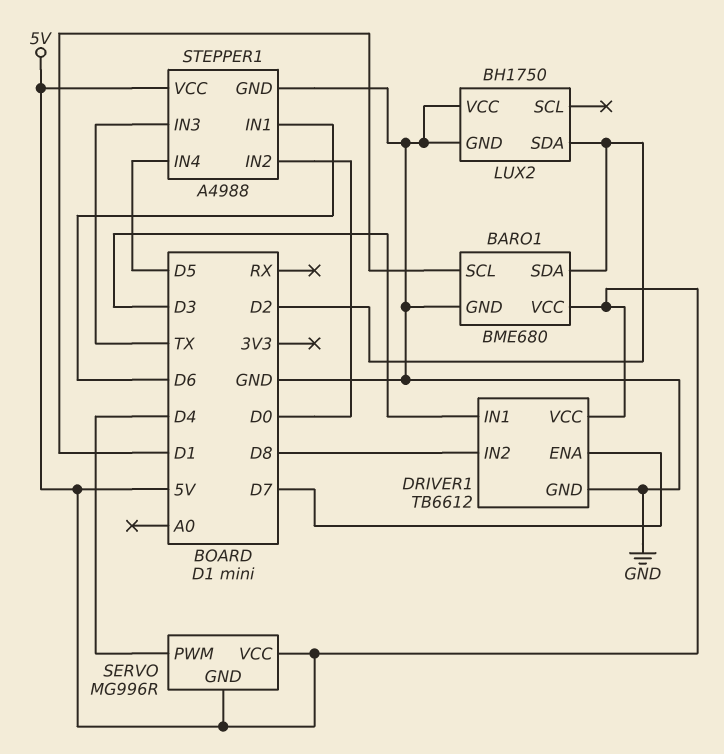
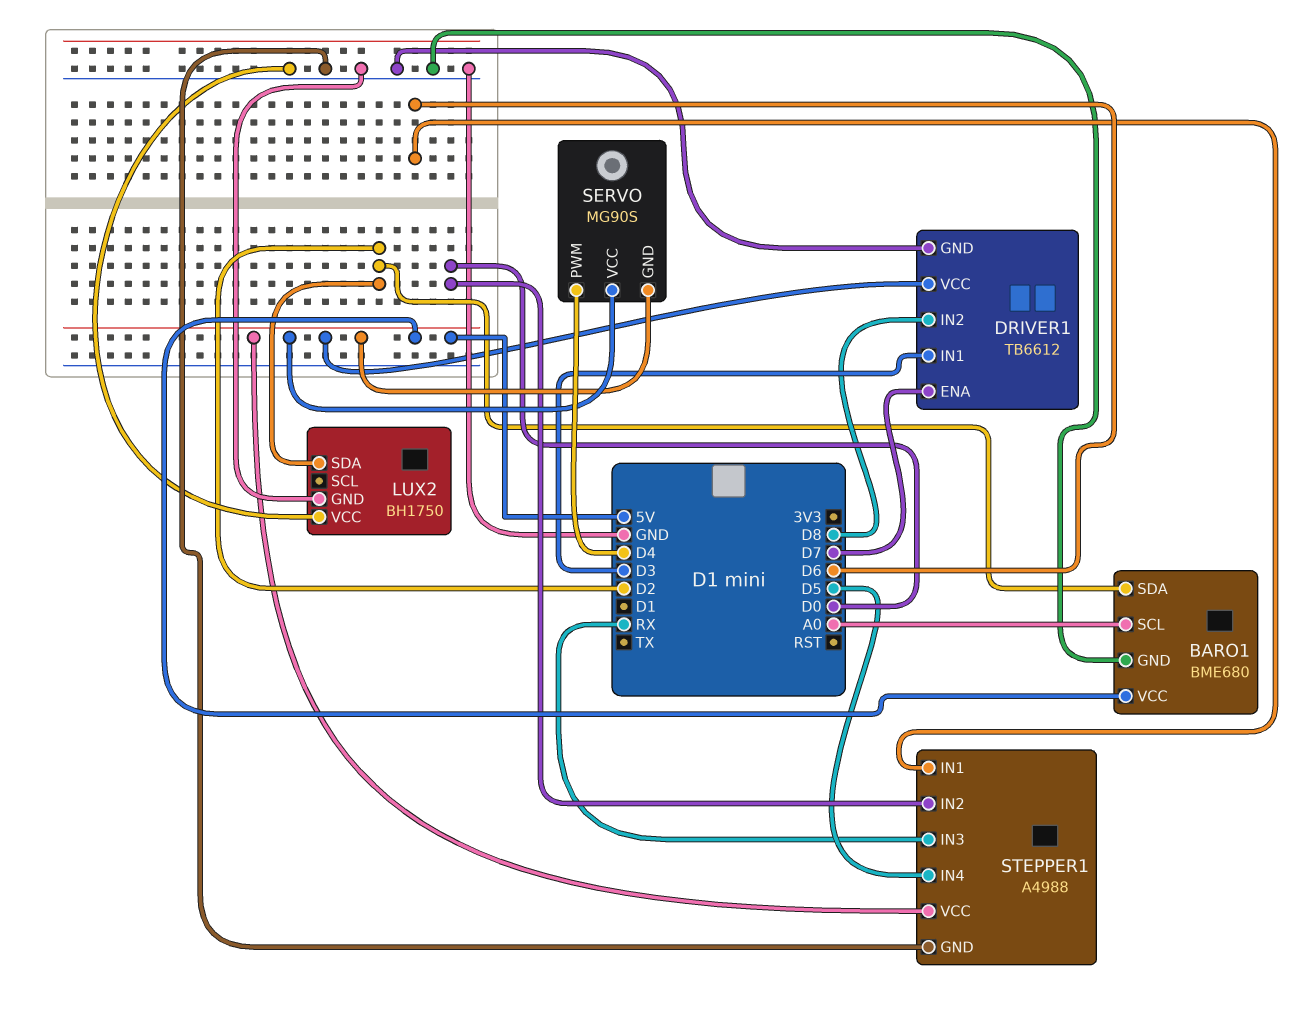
BARO1 pin SCL: D1 -> A0
SERVO: MG996R -> MG90S
STEPPER1 pin IN3: TX -> RX

